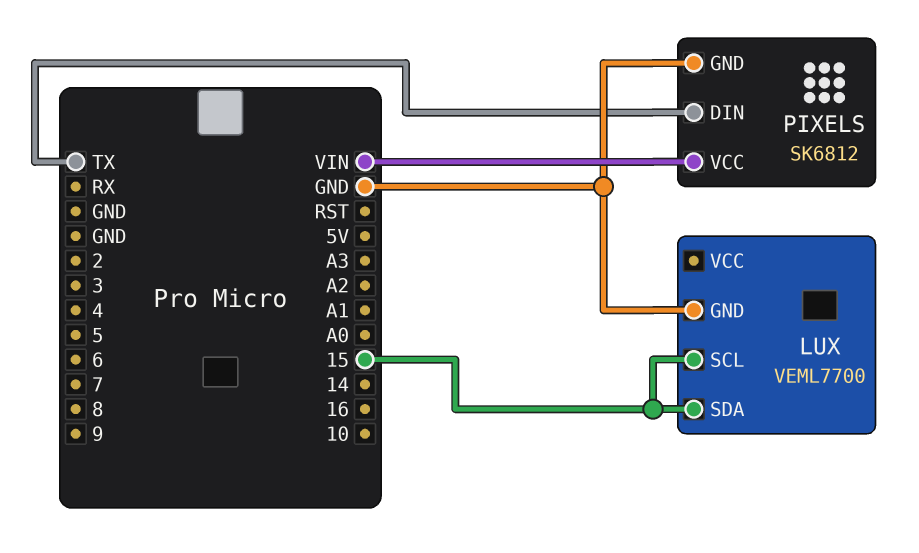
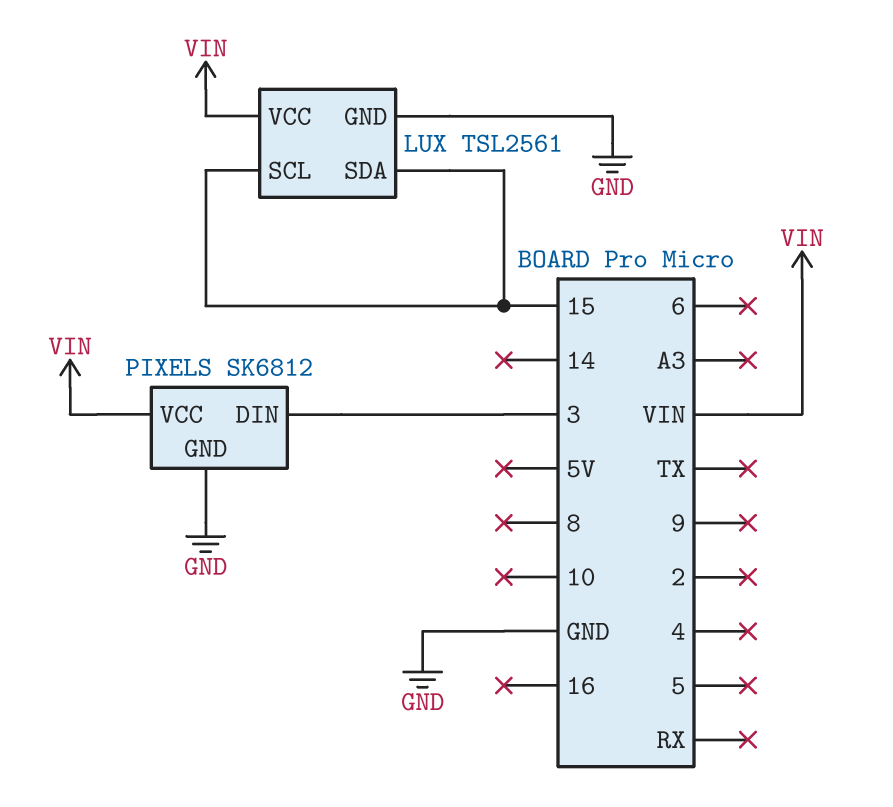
LUX: VEML7700 -> TSL2561
LUX pin VCC: none -> VIN
PIXELS pin DIN: TX -> 3

